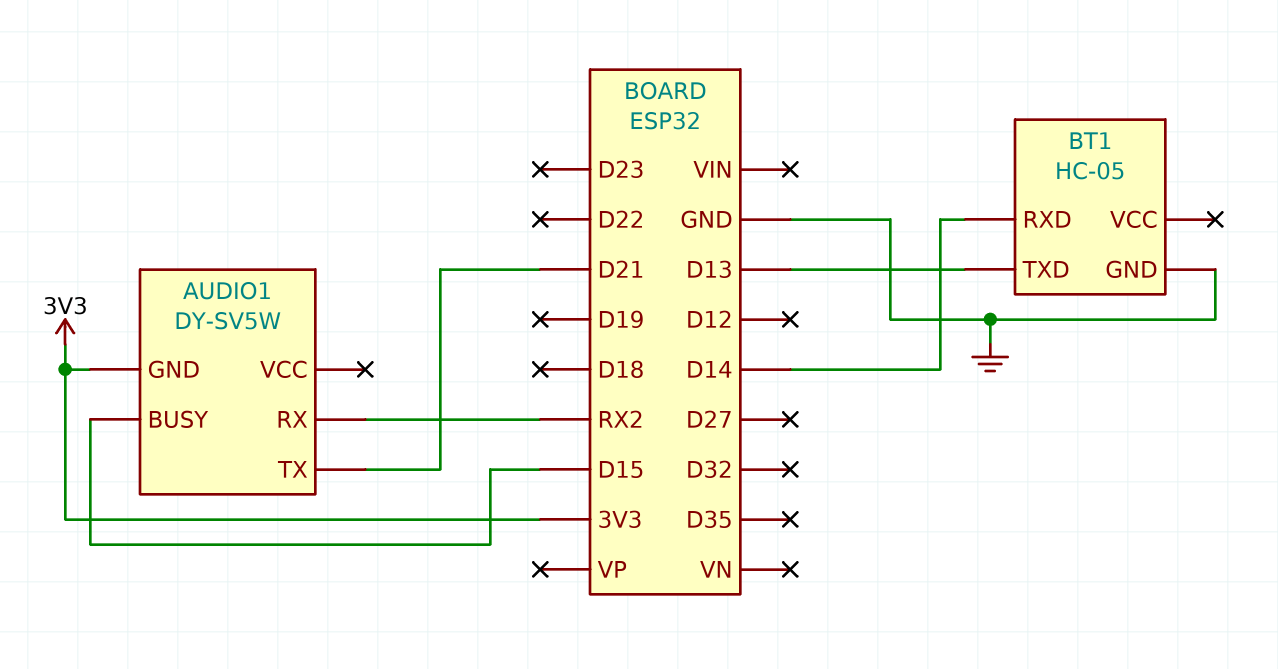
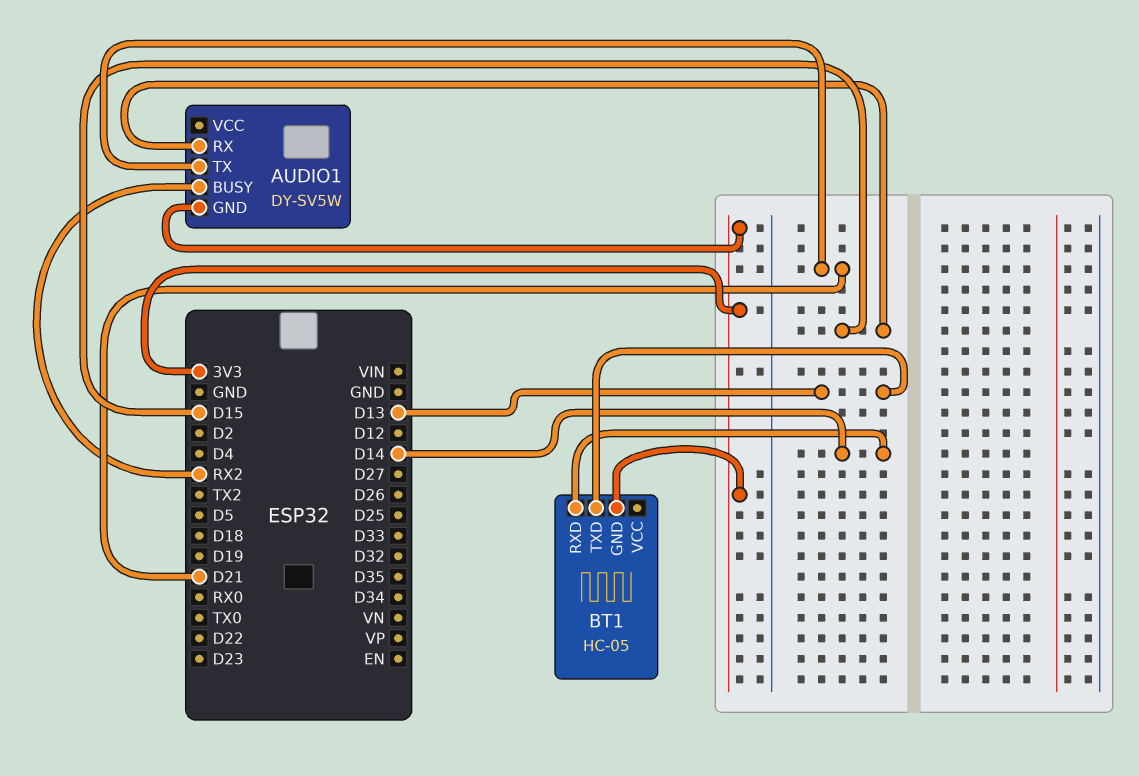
AUDIO1 pin BUSY: D15 -> RX2
AUDIO1 pin RX: RX2 -> D15
BT1 pin GND: GND -> 3V3

